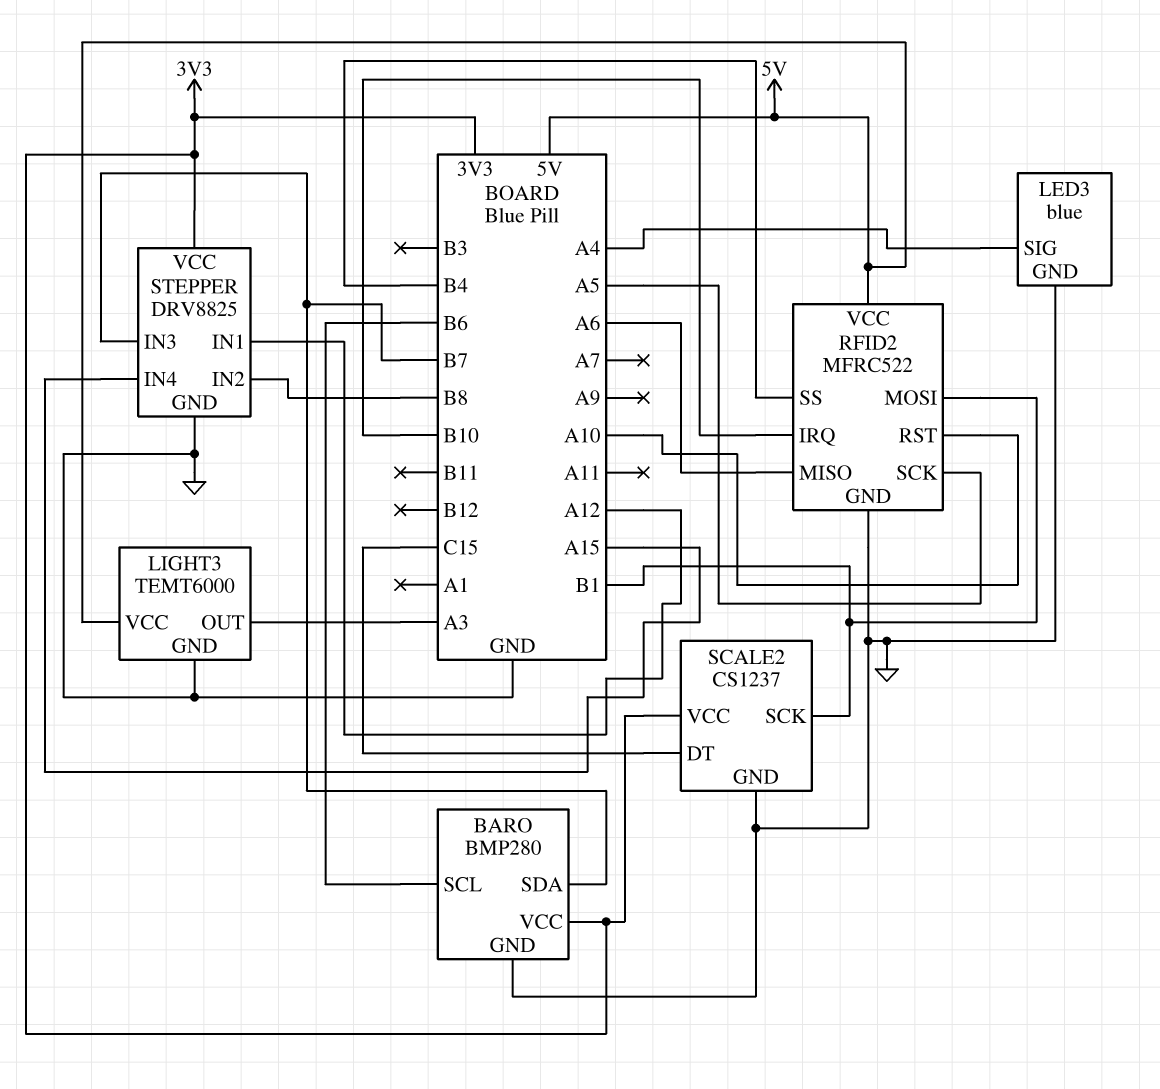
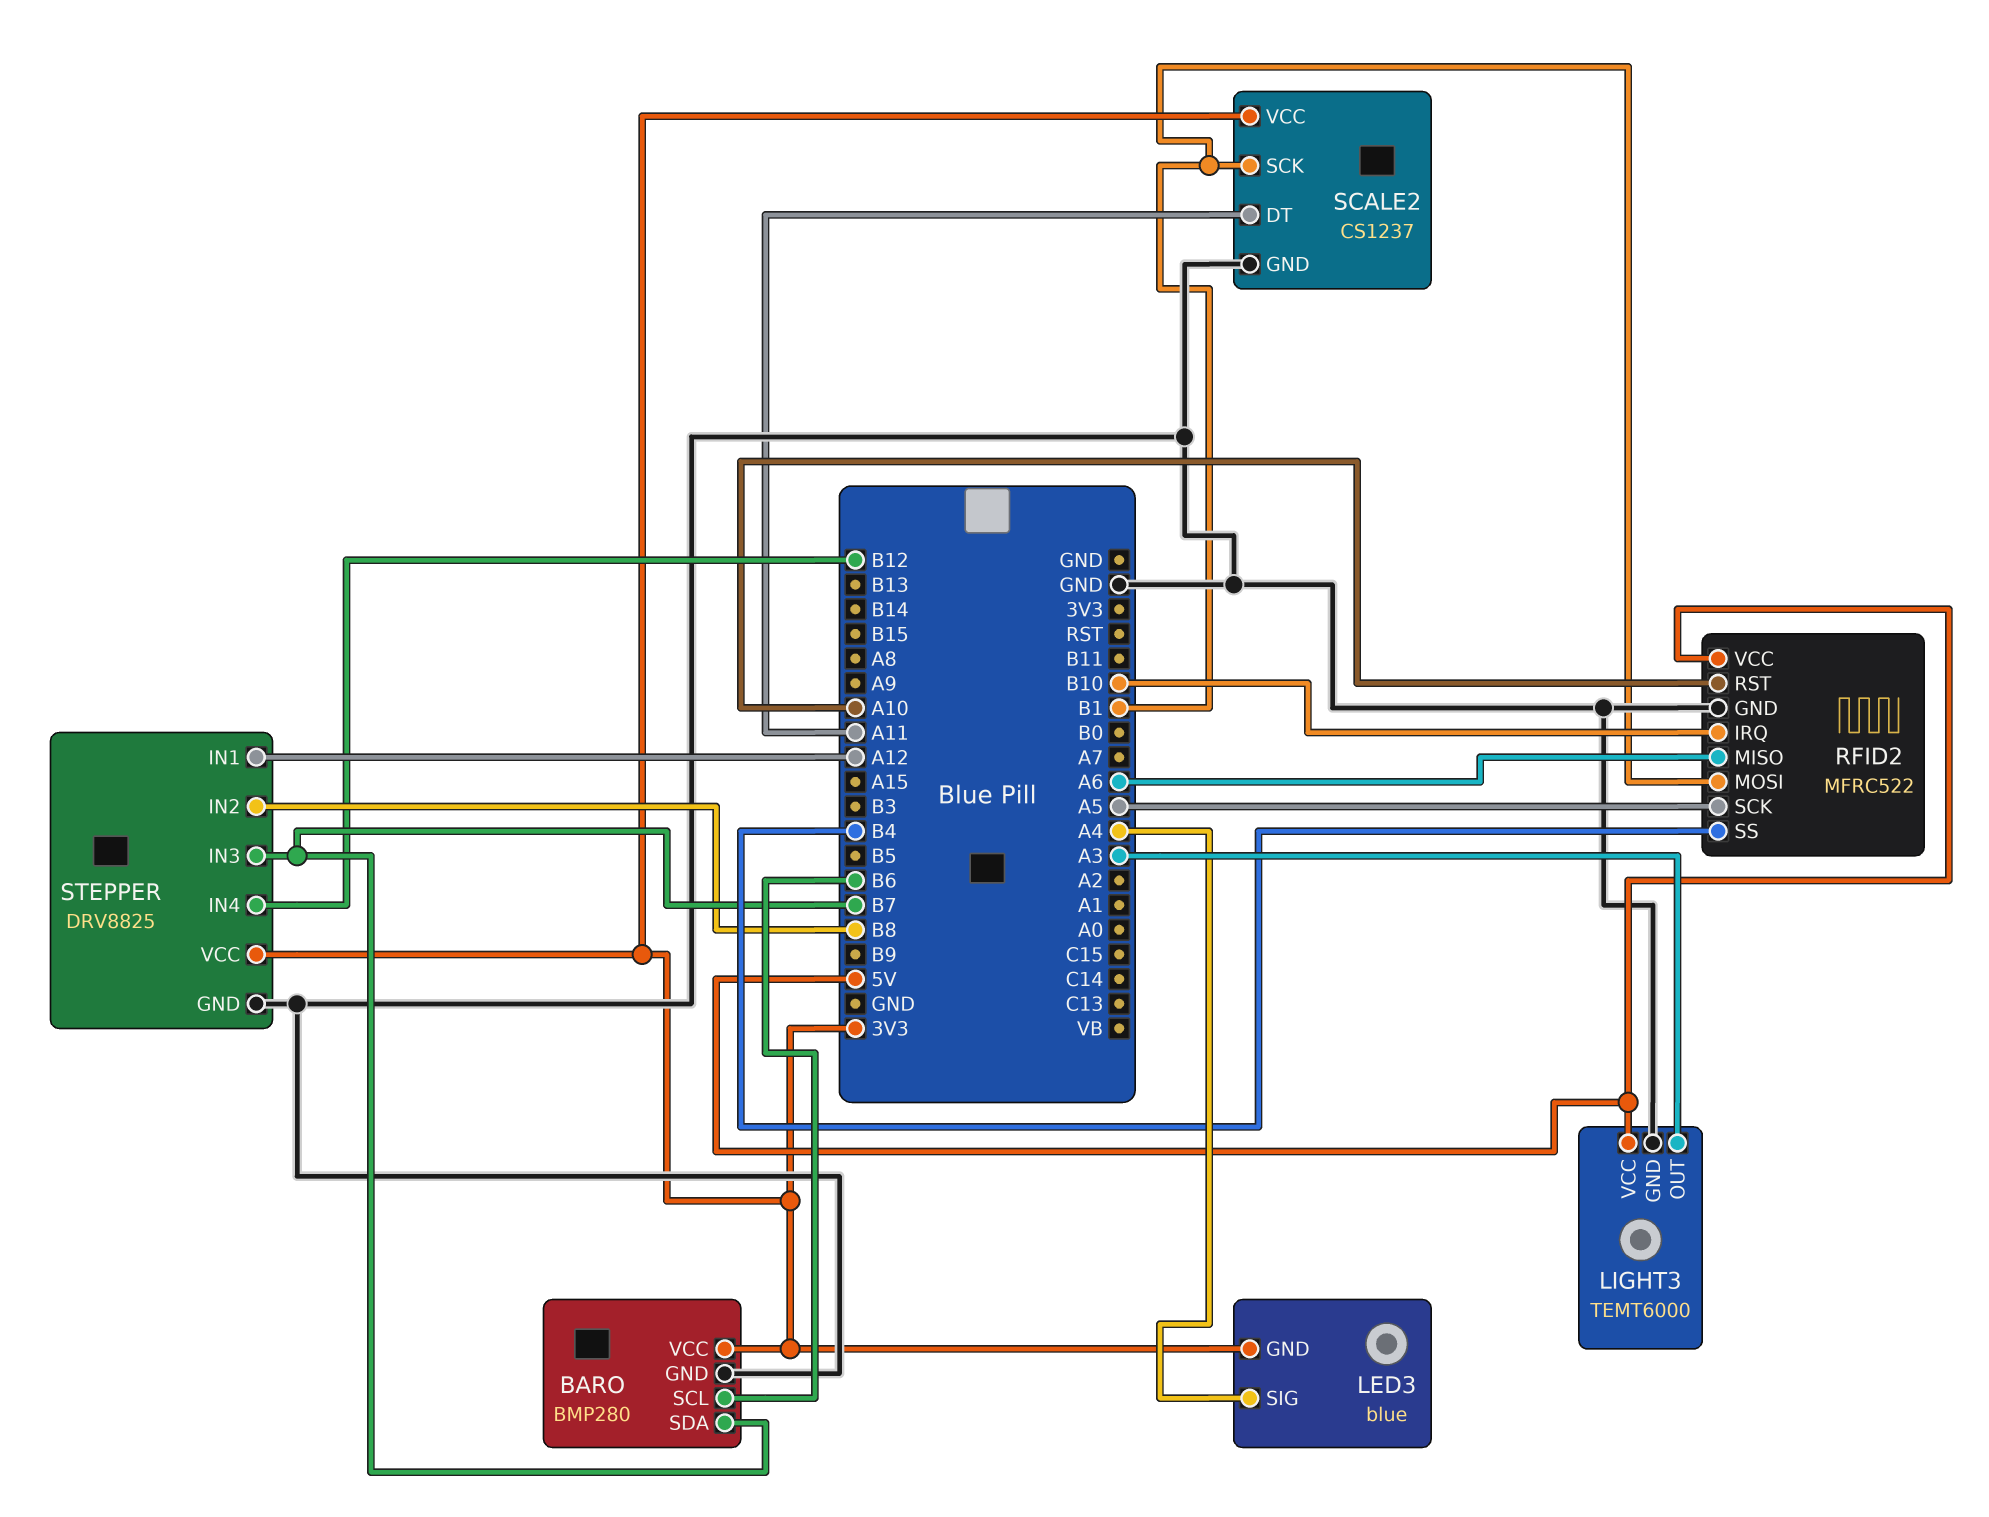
LED3 pin GND: GND -> 3V3
SCALE2 pin DT: C15 -> A11
STEPPER pin IN4: A15 -> B12

